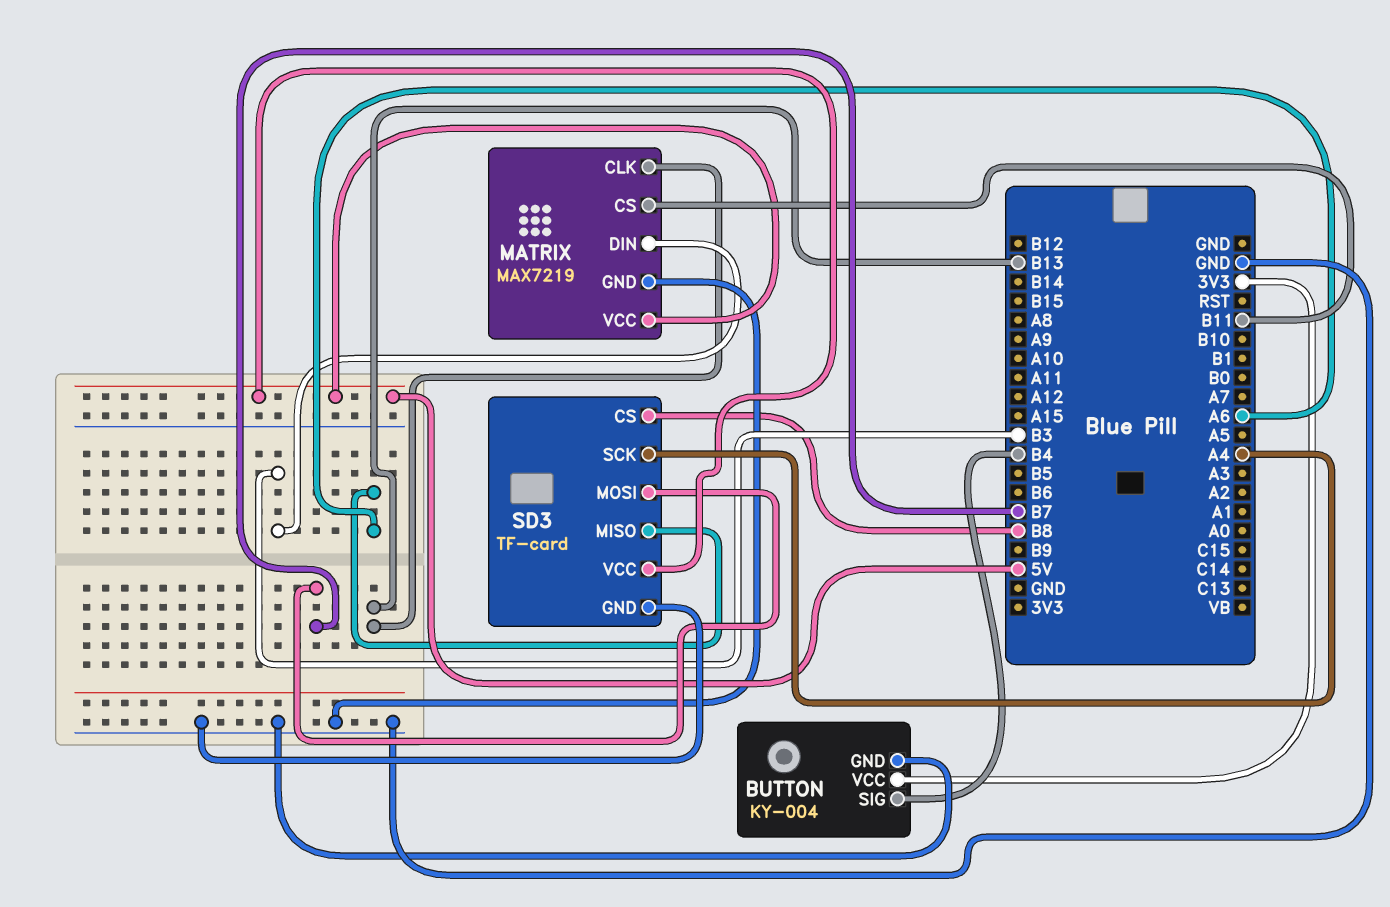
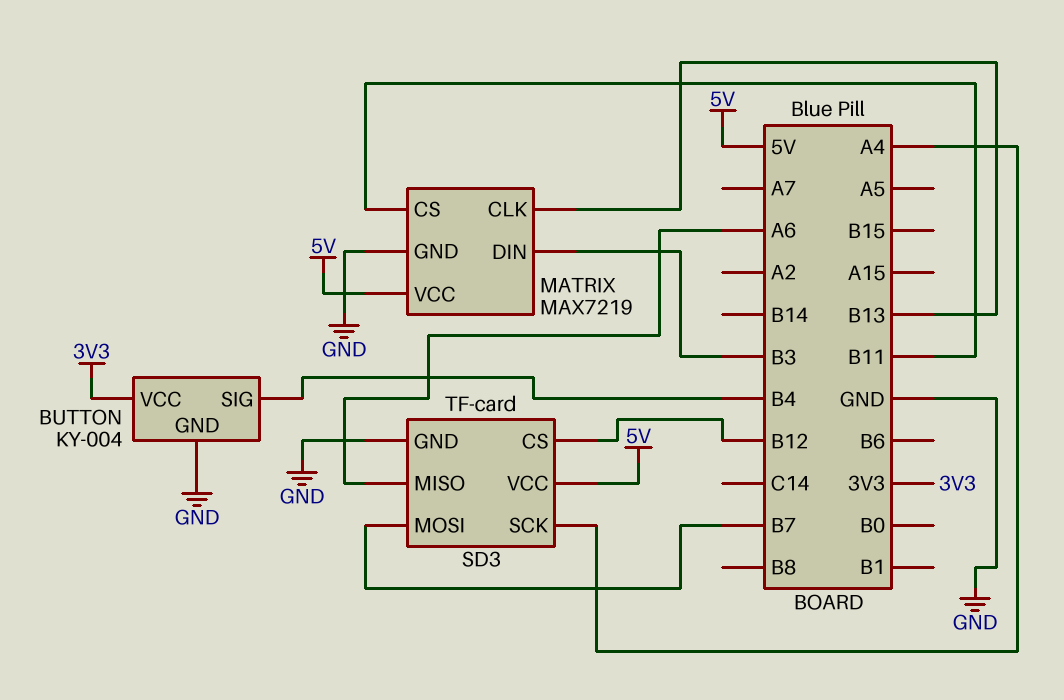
SD3 pin CS: B8 -> B12

